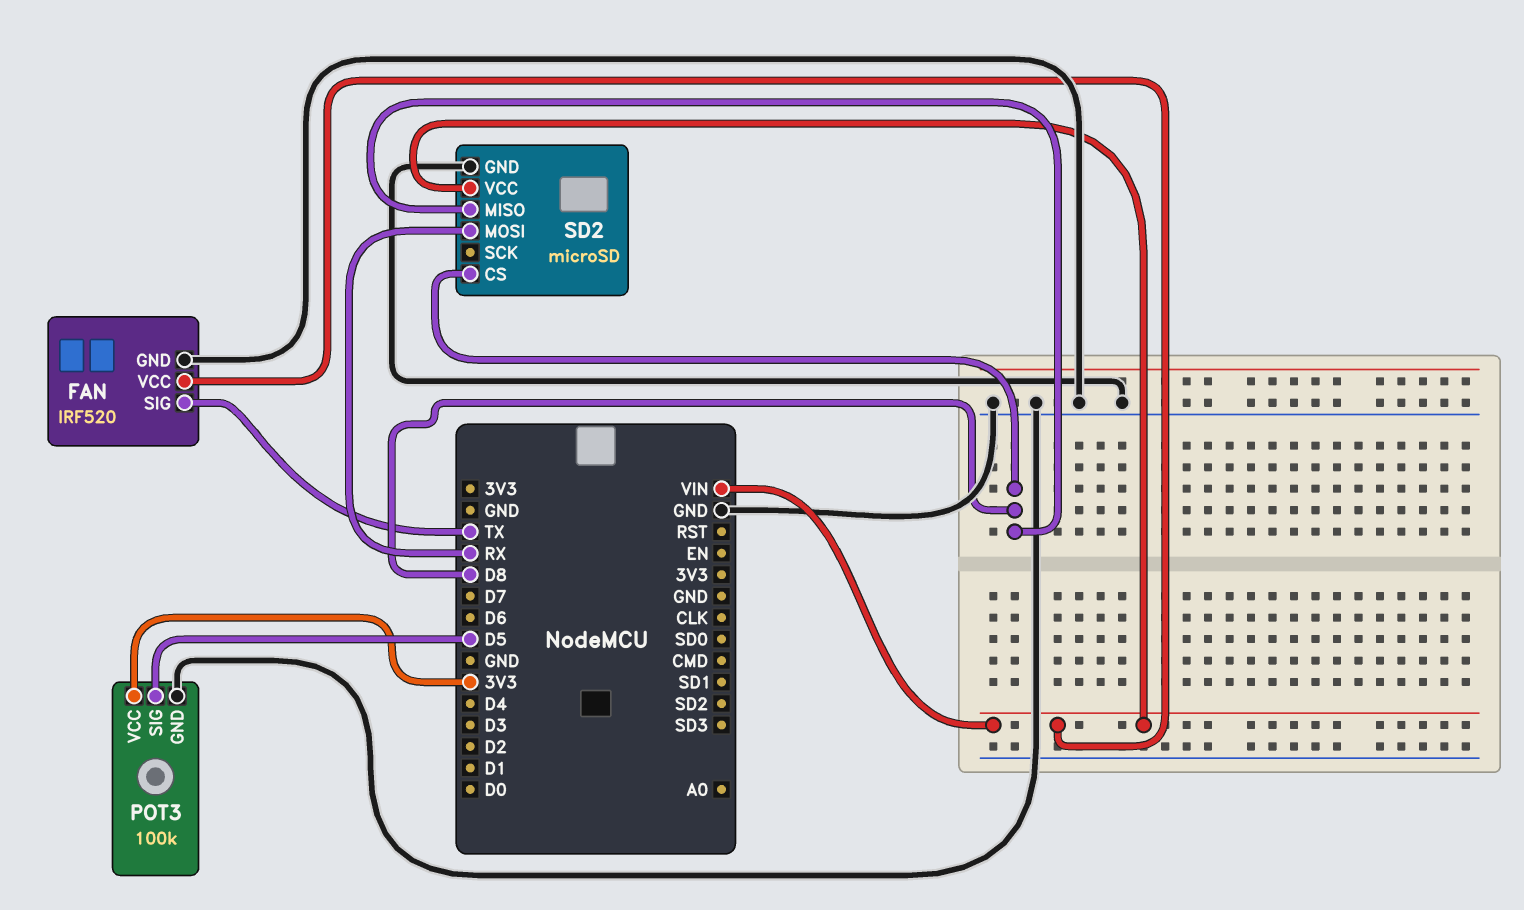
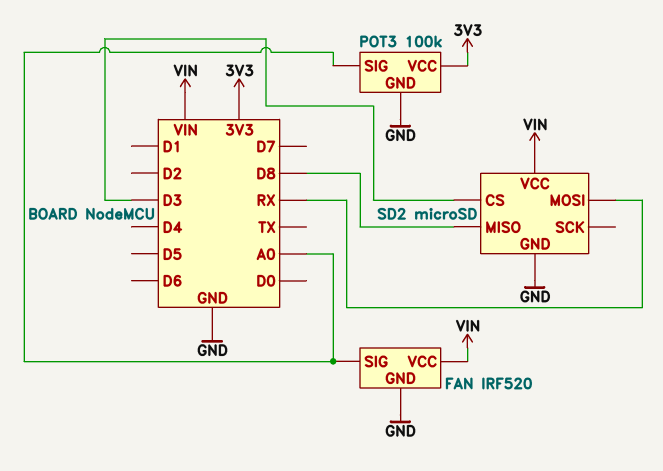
FAN pin SIG: TX -> A0
POT3 pin SIG: D5 -> A0
SD2 pin CS: D8 -> D3

